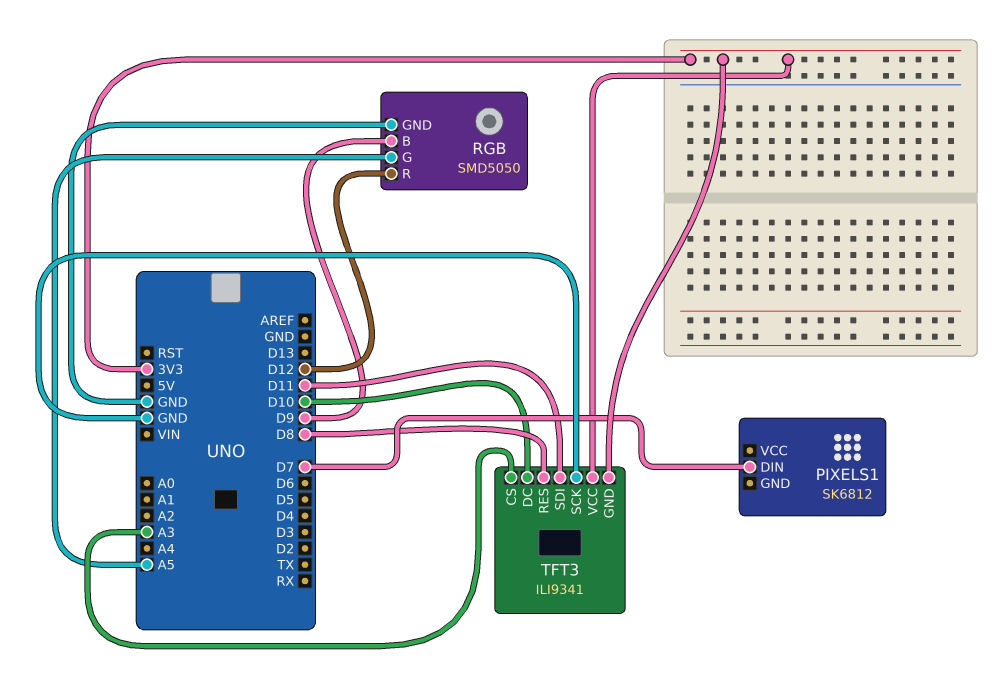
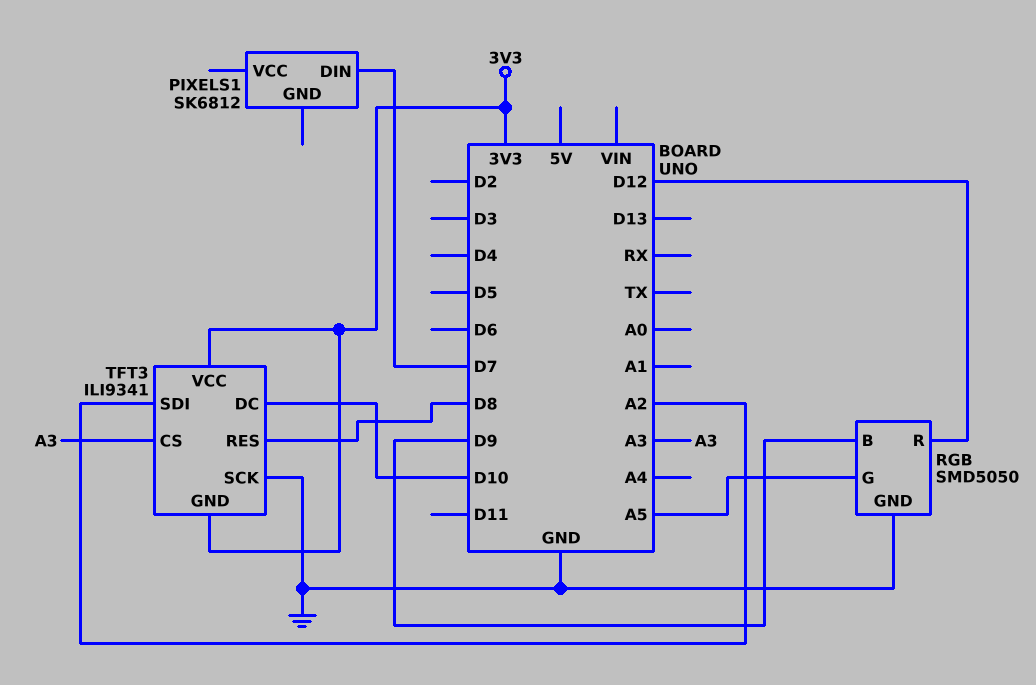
TFT3 pin SDI: D11 -> A2

